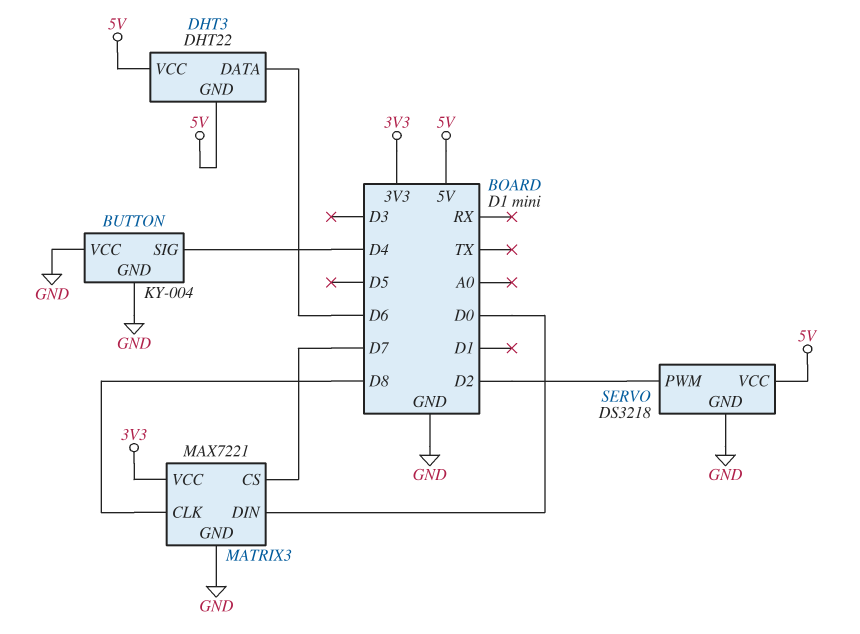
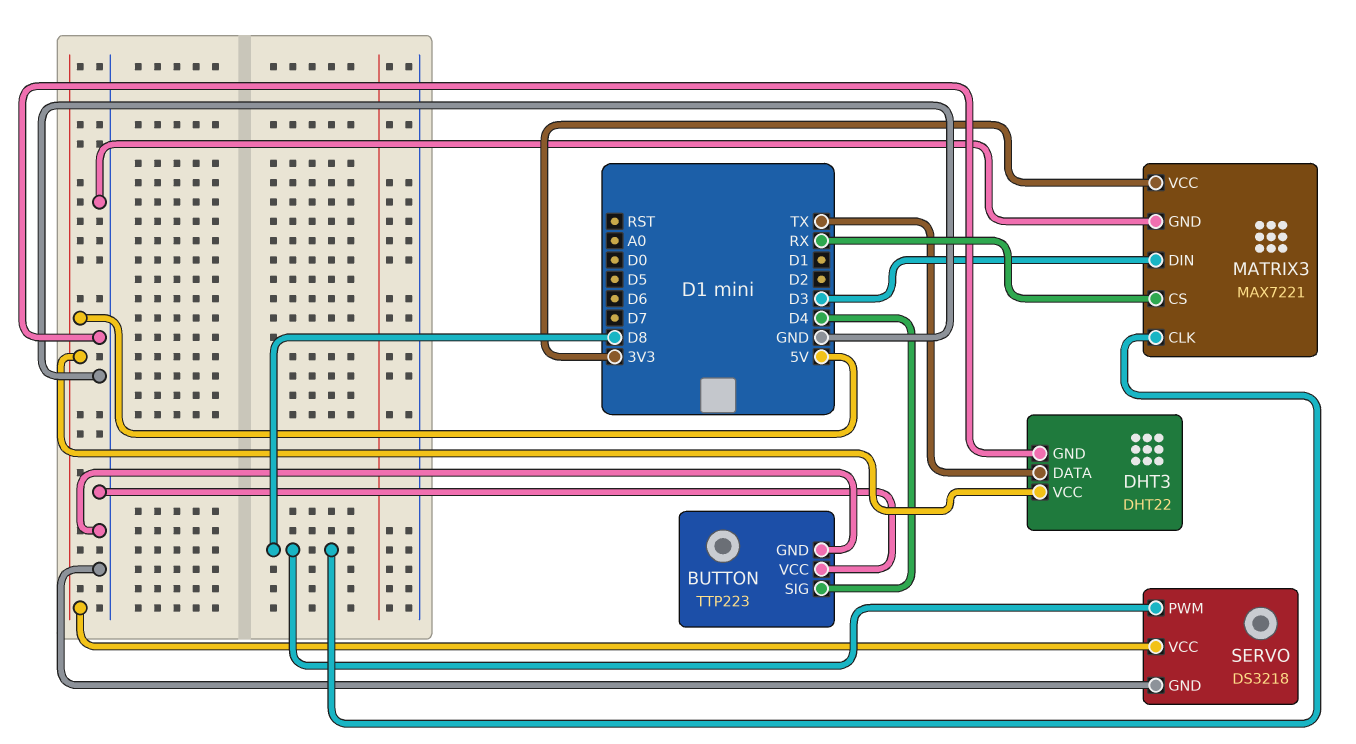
BUTTON: KY-004 -> TTP223
DHT3 pin DATA: D6 -> TX
DHT3 pin GND: 5V -> GND
MATRIX3 pin CS: D7 -> RX
MATRIX3 pin DIN: D0 -> D3
SERVO pin PWM: D2 -> D8

